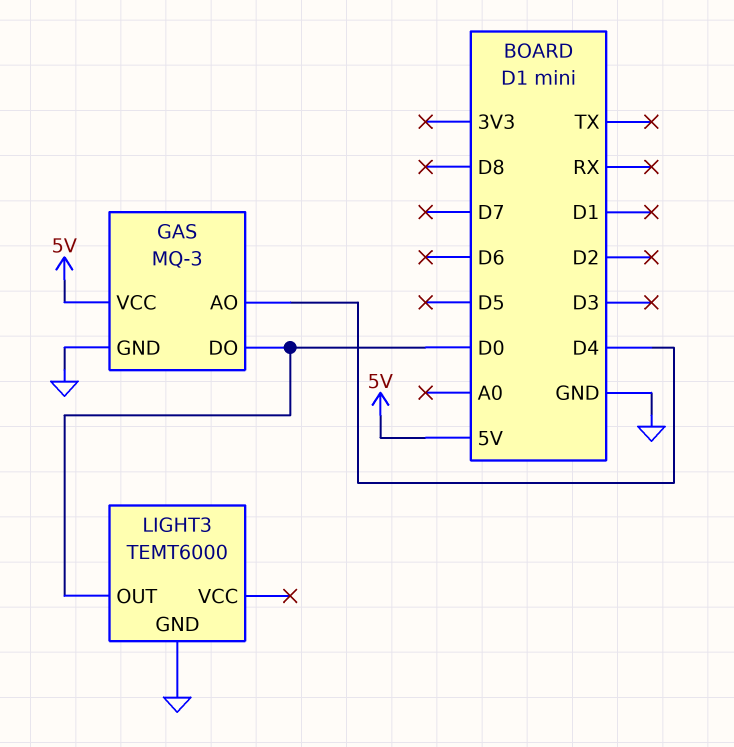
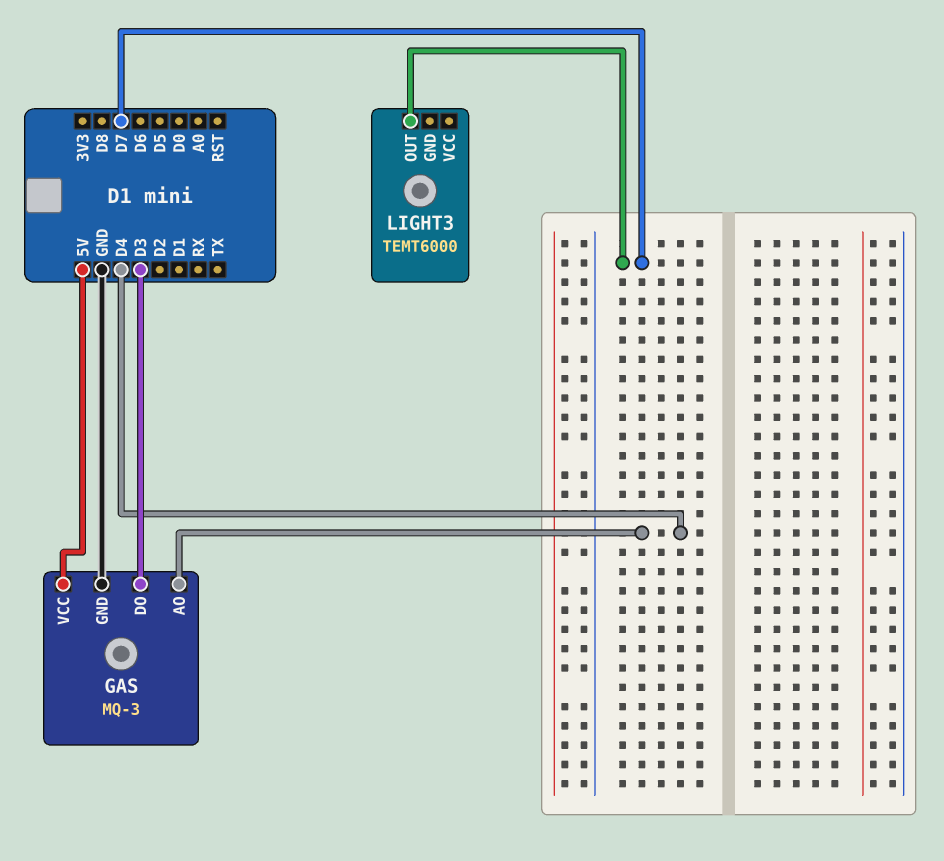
GAS pin DO: D0 -> D3
LIGHT3 pin GND: GND -> none
LIGHT3 pin OUT: D0 -> D7

